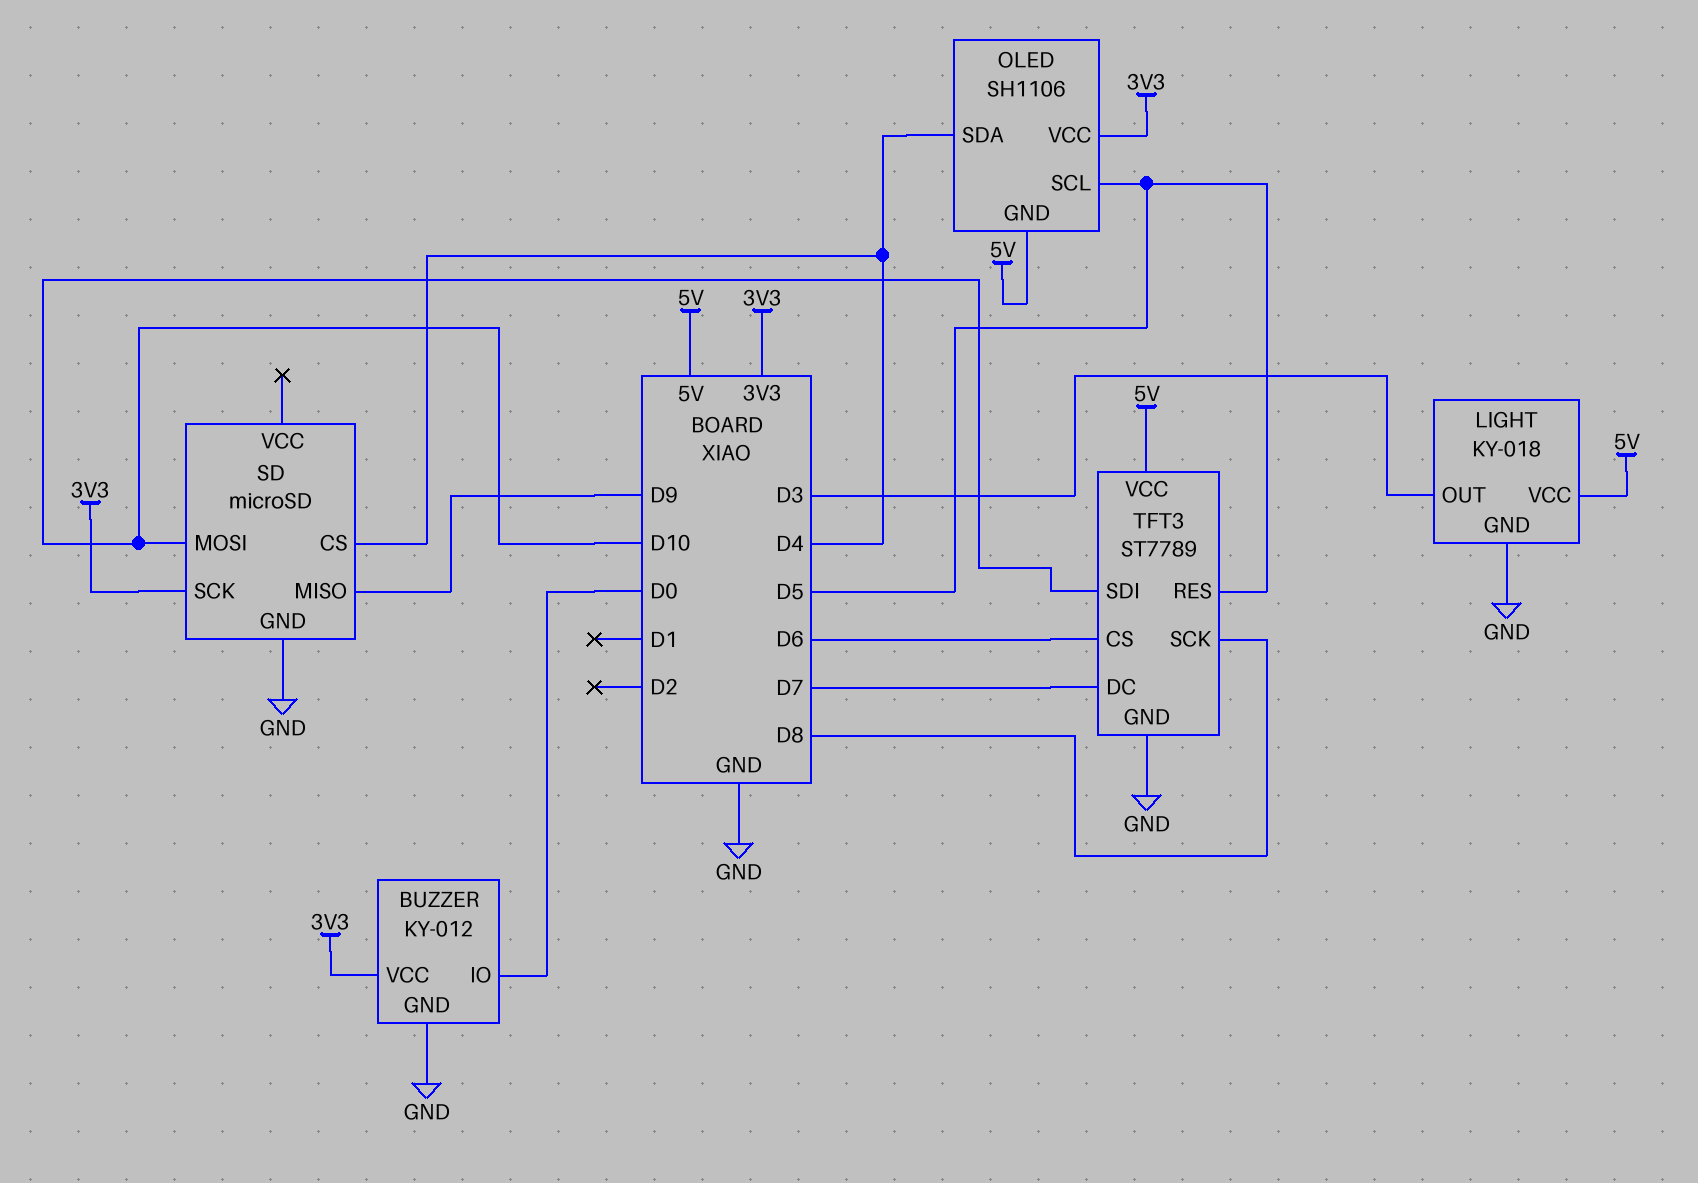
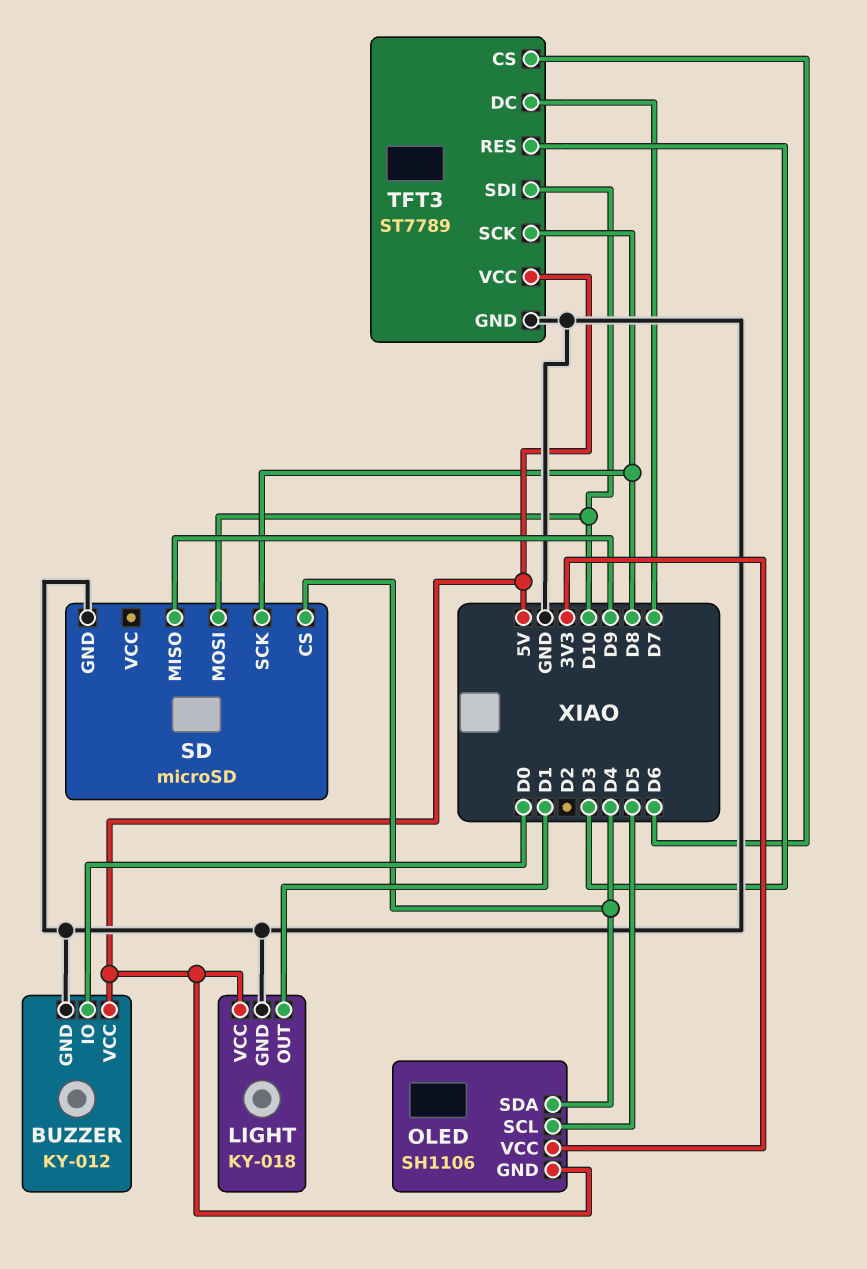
BUZZER pin VCC: 3V3 -> 5V
LIGHT pin OUT: D3 -> D1
SD pin SCK: 3V3 -> D8
TFT3 pin RES: D5 -> D3

